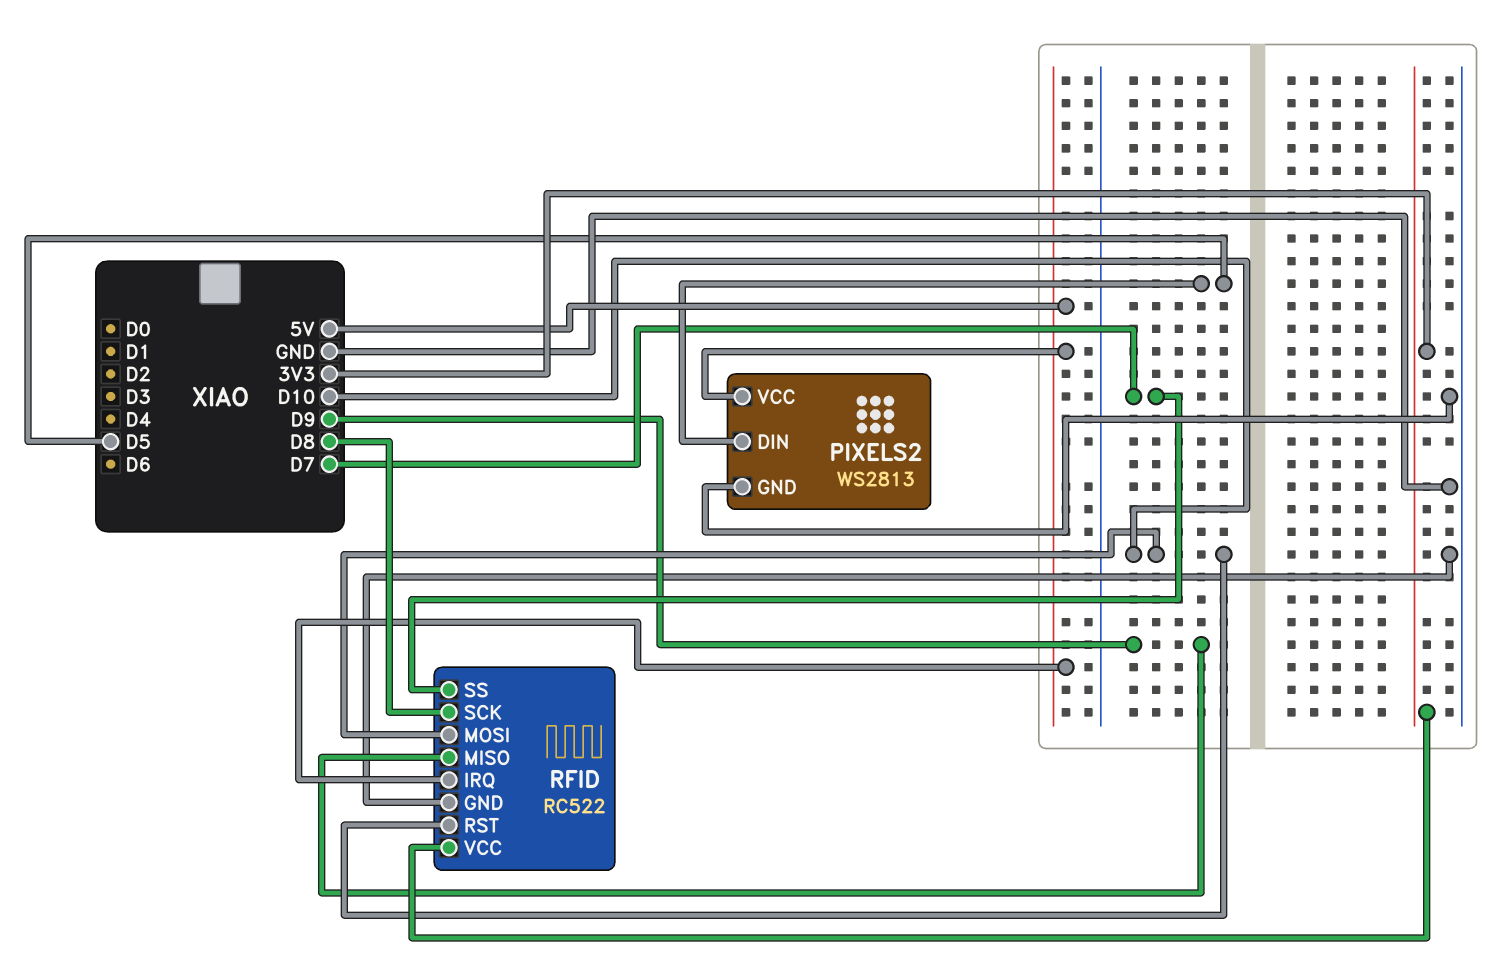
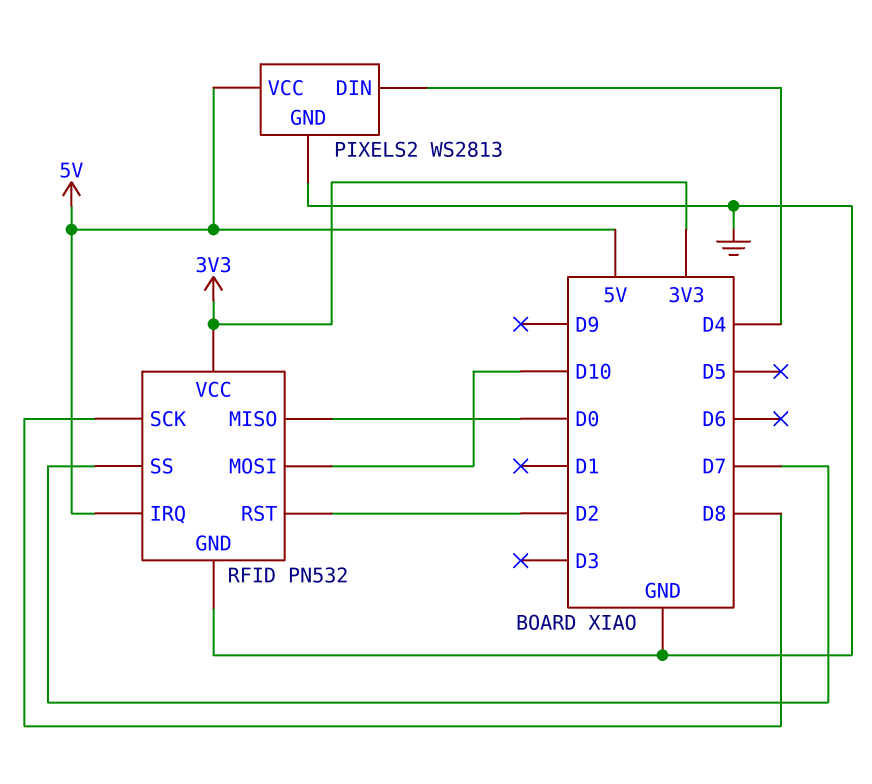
PIXELS2 pin DIN: D5 -> D4
RFID: RC522 -> PN532
RFID pin MISO: D9 -> D0
RFID pin RST: D10 -> D2

